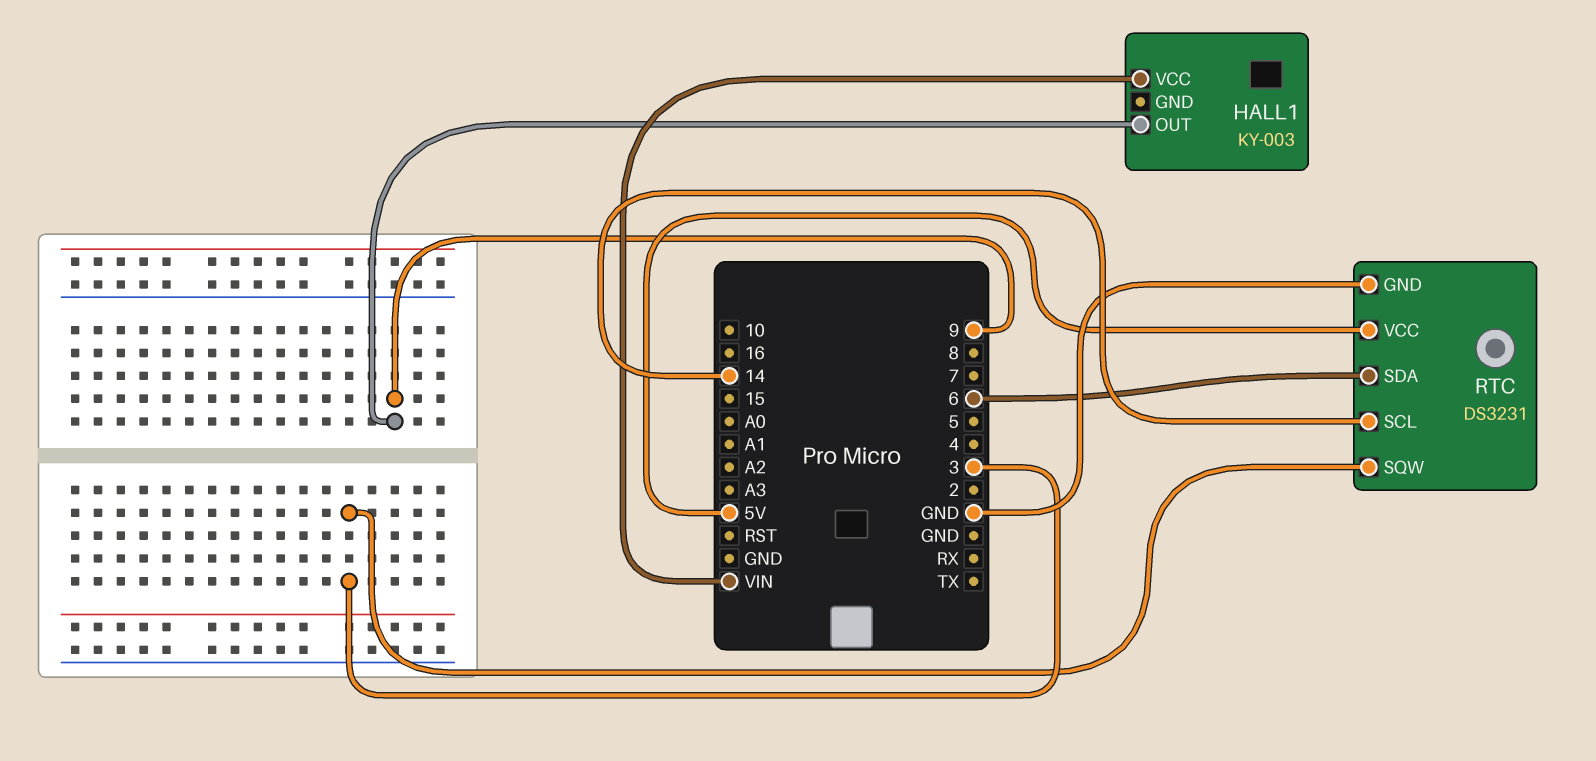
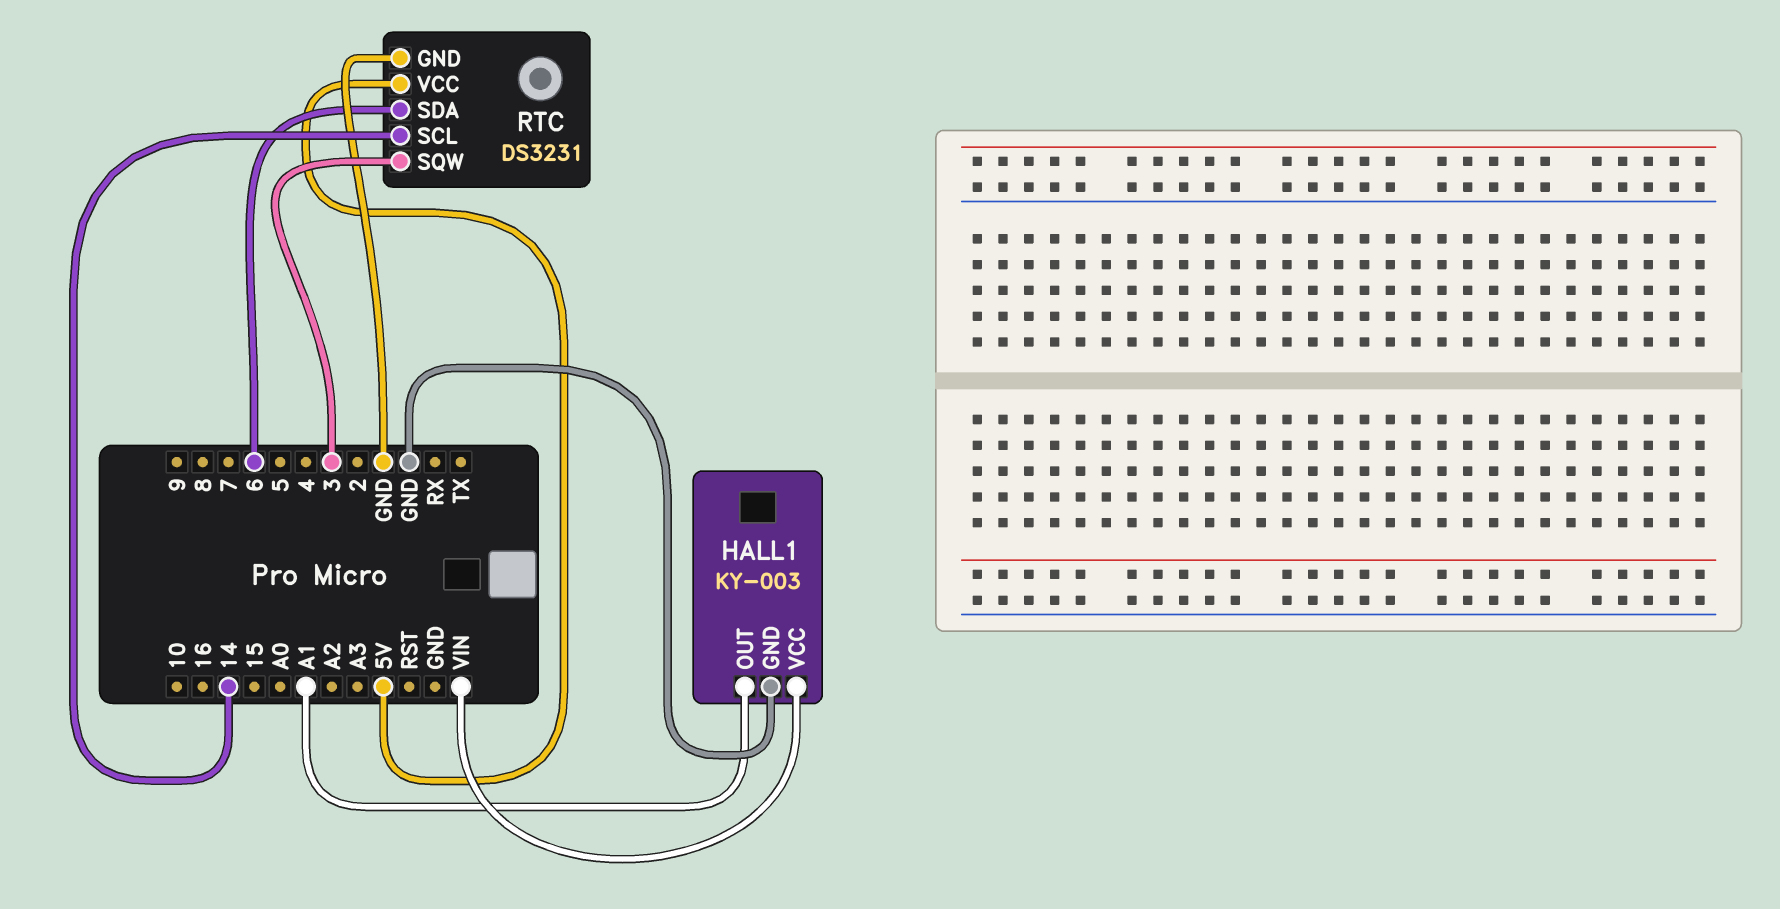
HALL1 pin GND: none -> GND
HALL1 pin OUT: 9 -> A1

